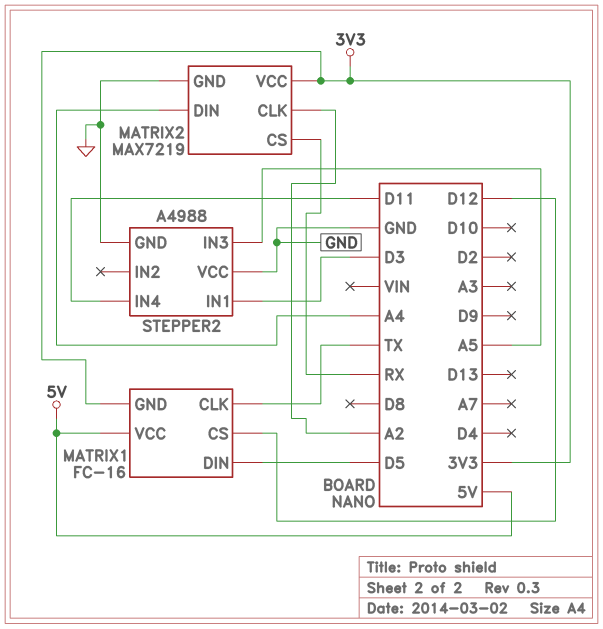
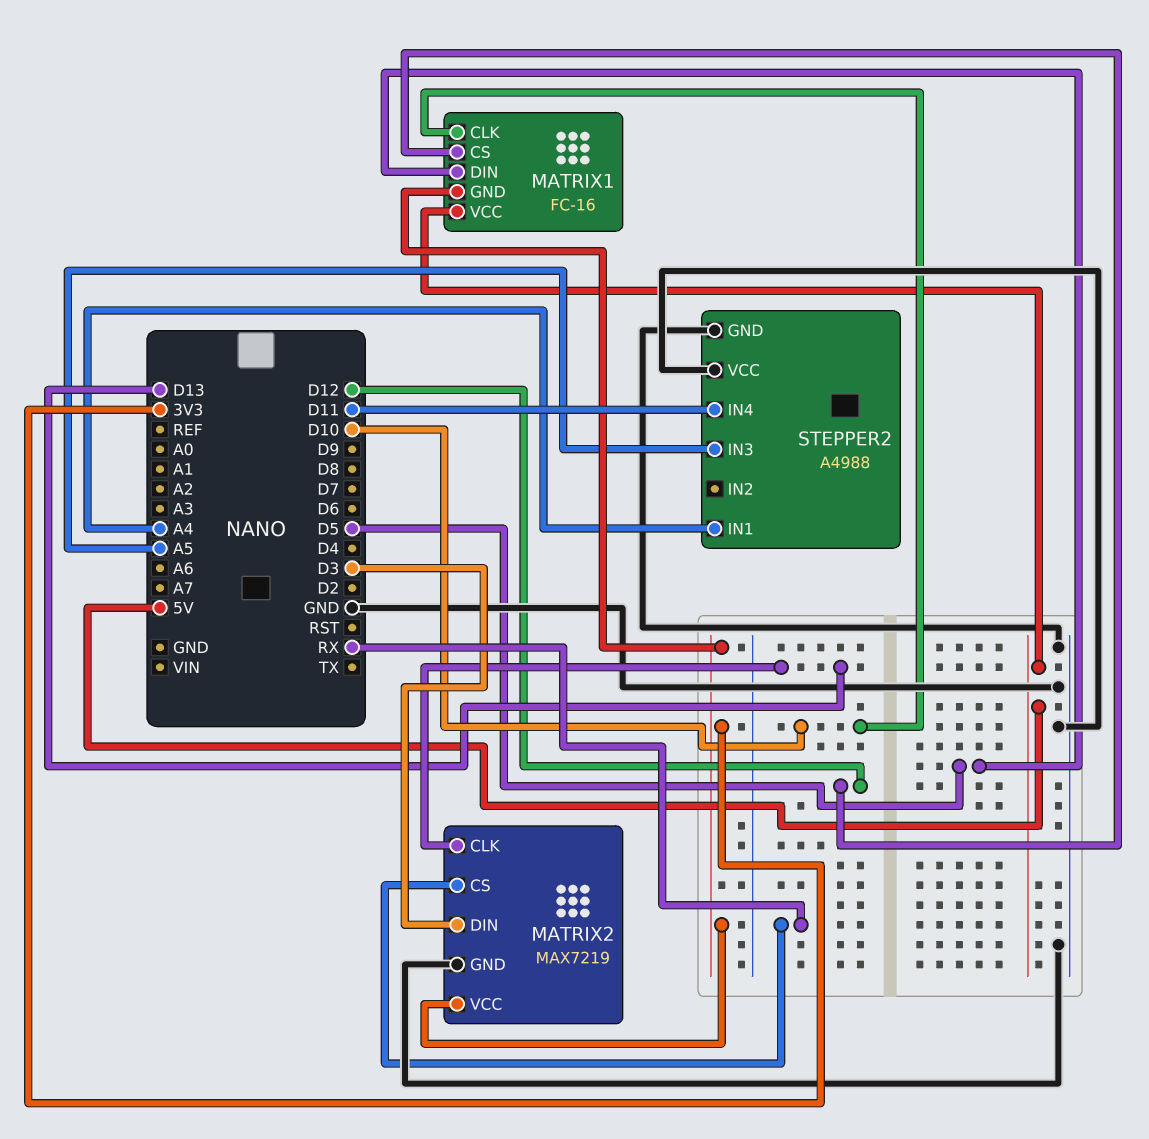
MATRIX1 pin CLK: TX -> D10
MATRIX2 pin CLK: A2 -> D13
MATRIX2 pin DIN: A4 -> D3
STEPPER2 pin IN1: D3 -> A4

